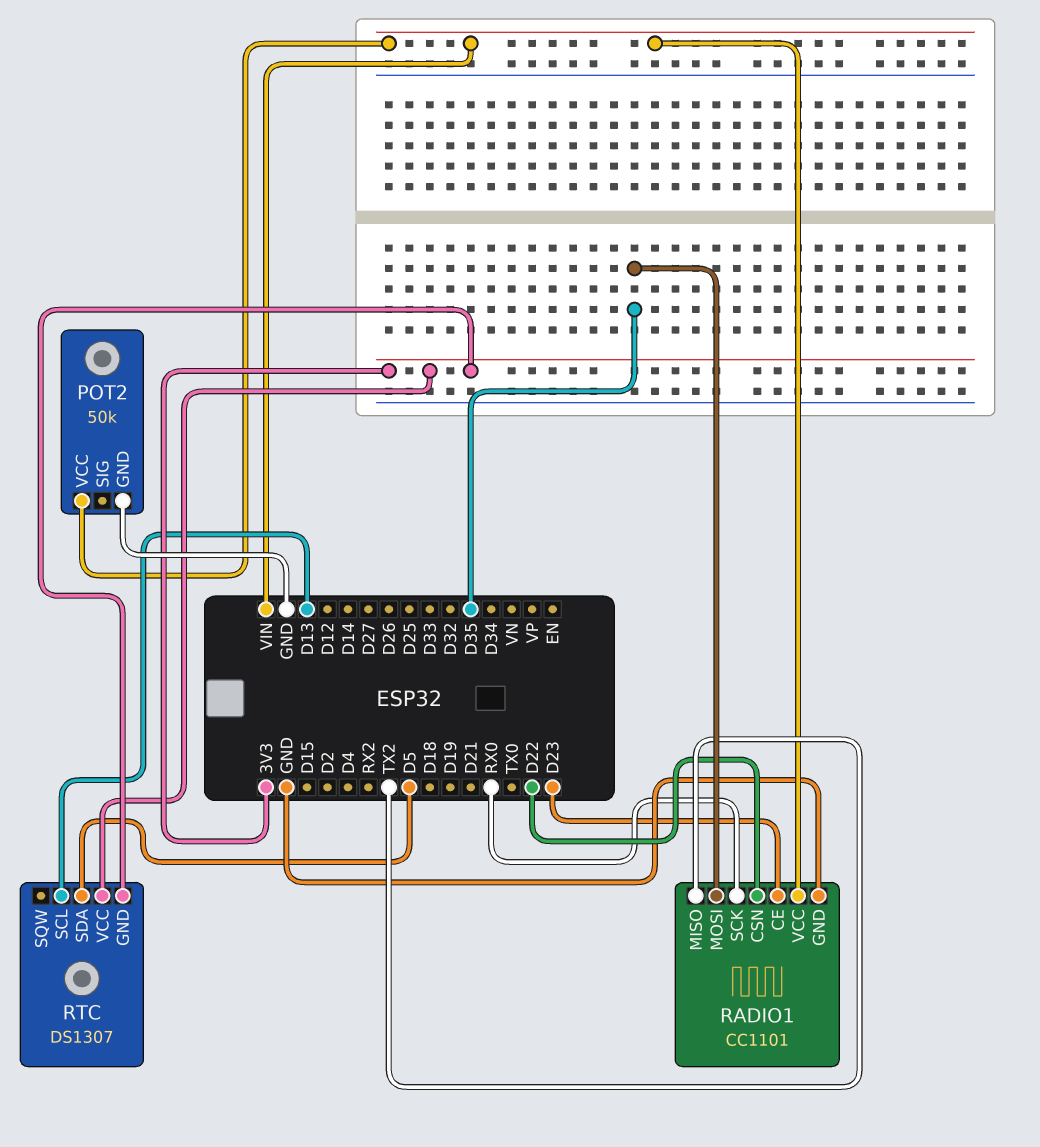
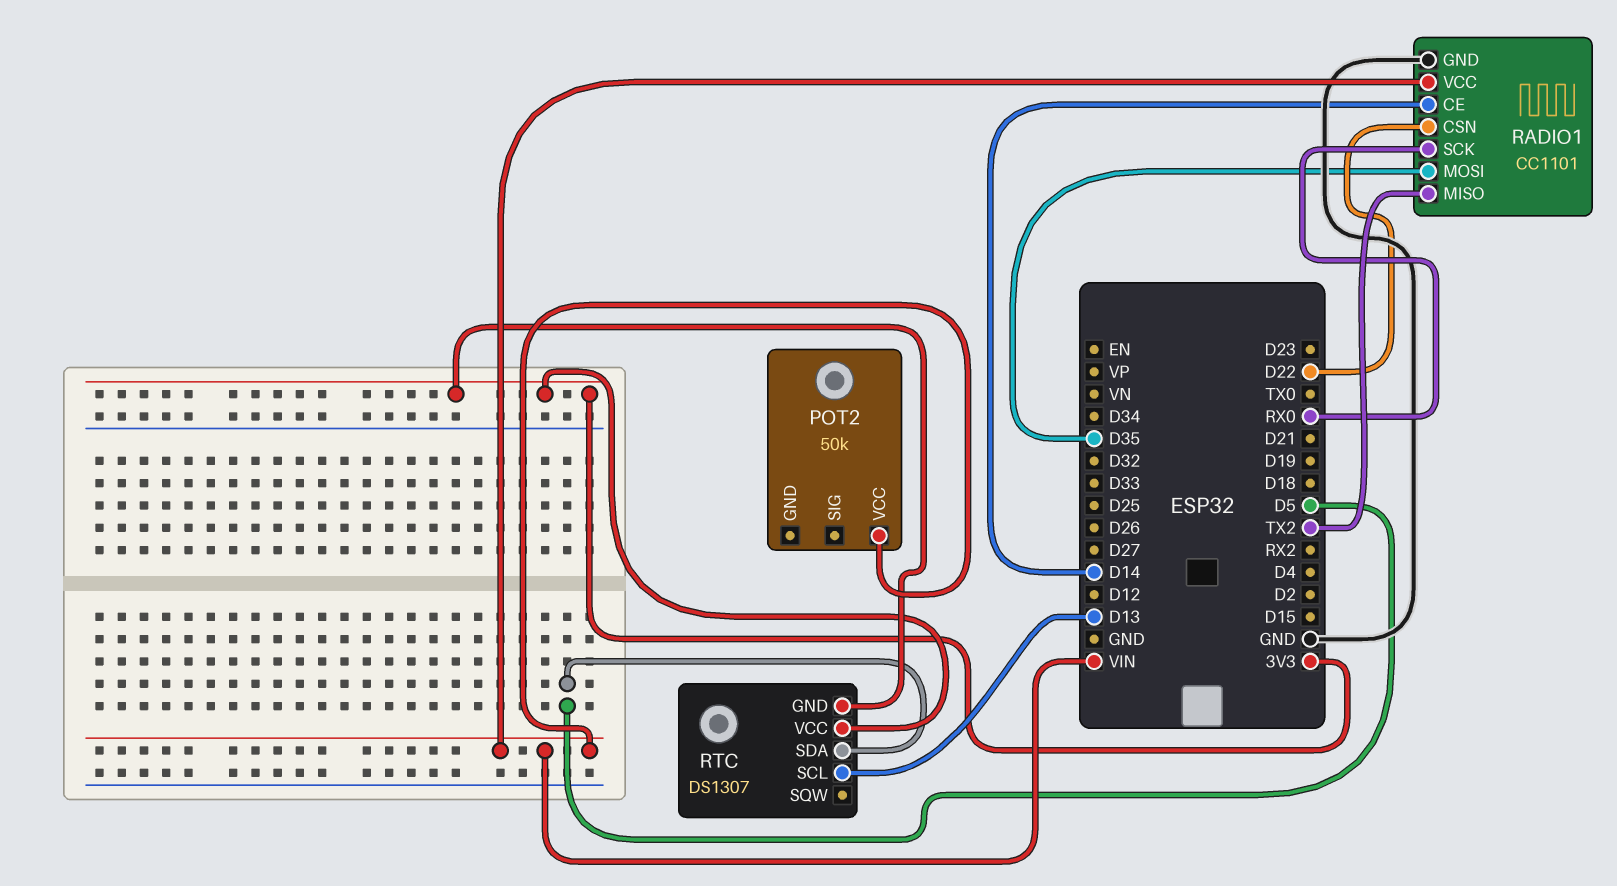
POT2 pin GND: GND -> none
RADIO1 pin CE: D23 -> D14

